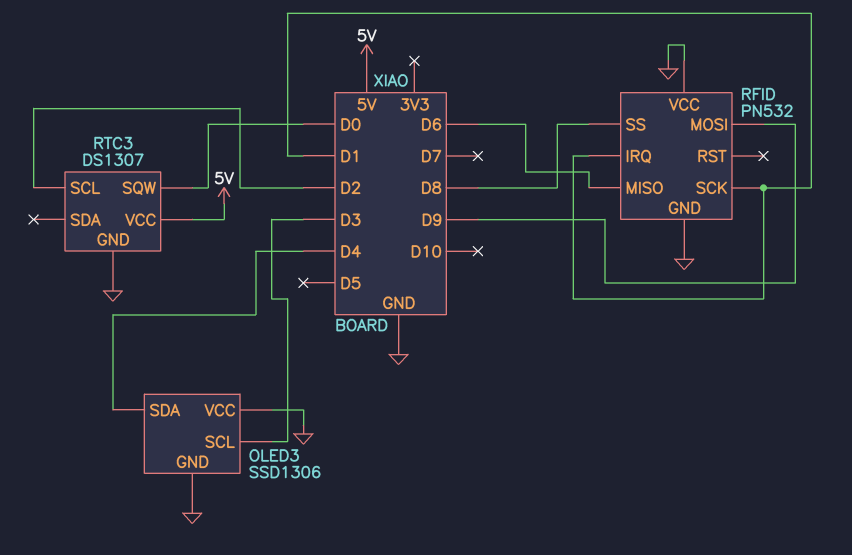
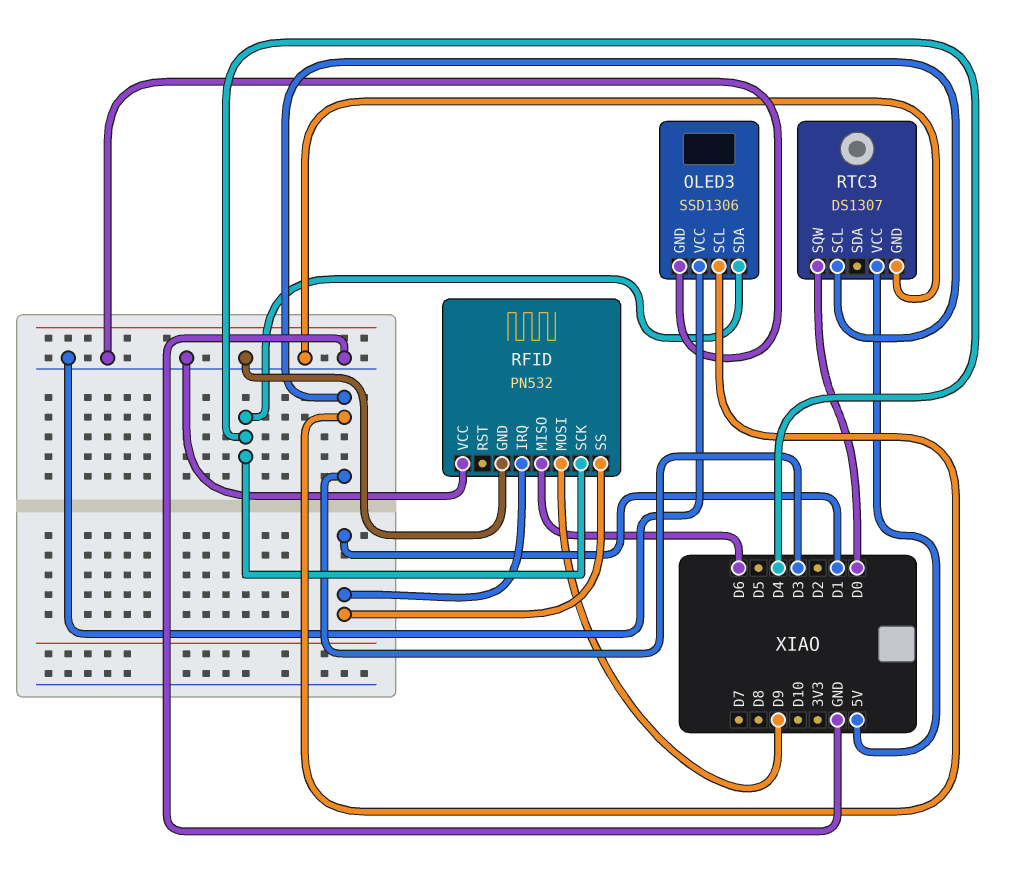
RFID pin SCK: D1 -> D4
RFID pin SS: D8 -> D1
RTC3 pin SCL: D2 -> D3

